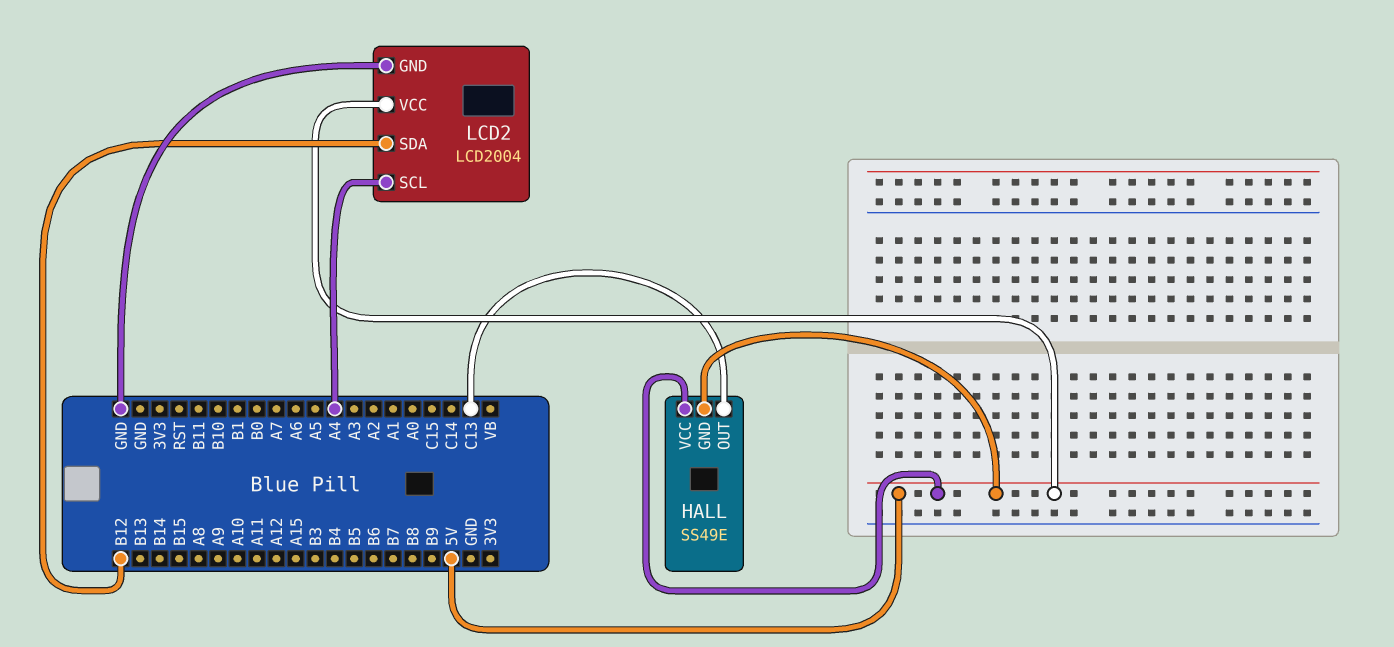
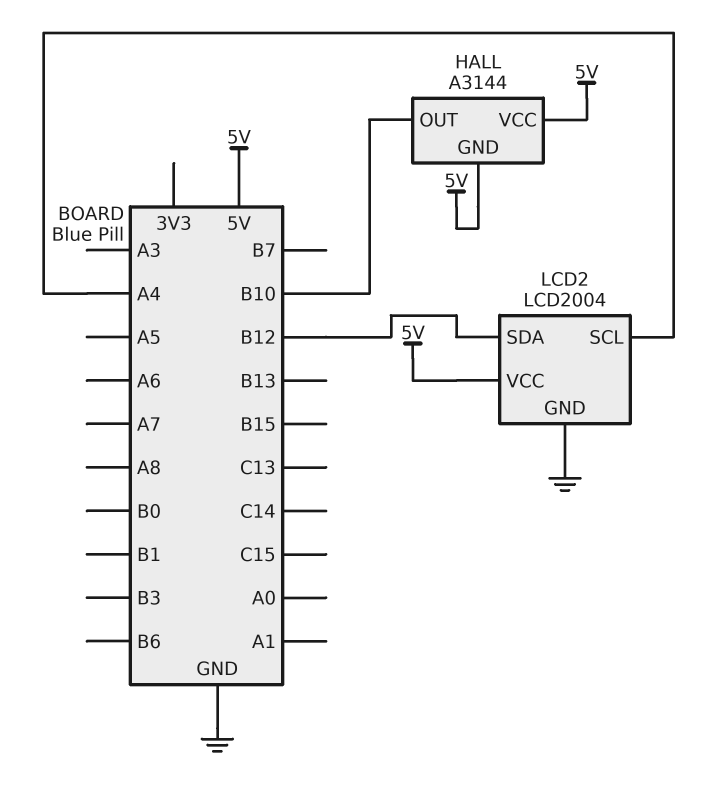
HALL: SS49E -> A3144
HALL pin OUT: C13 -> B10

